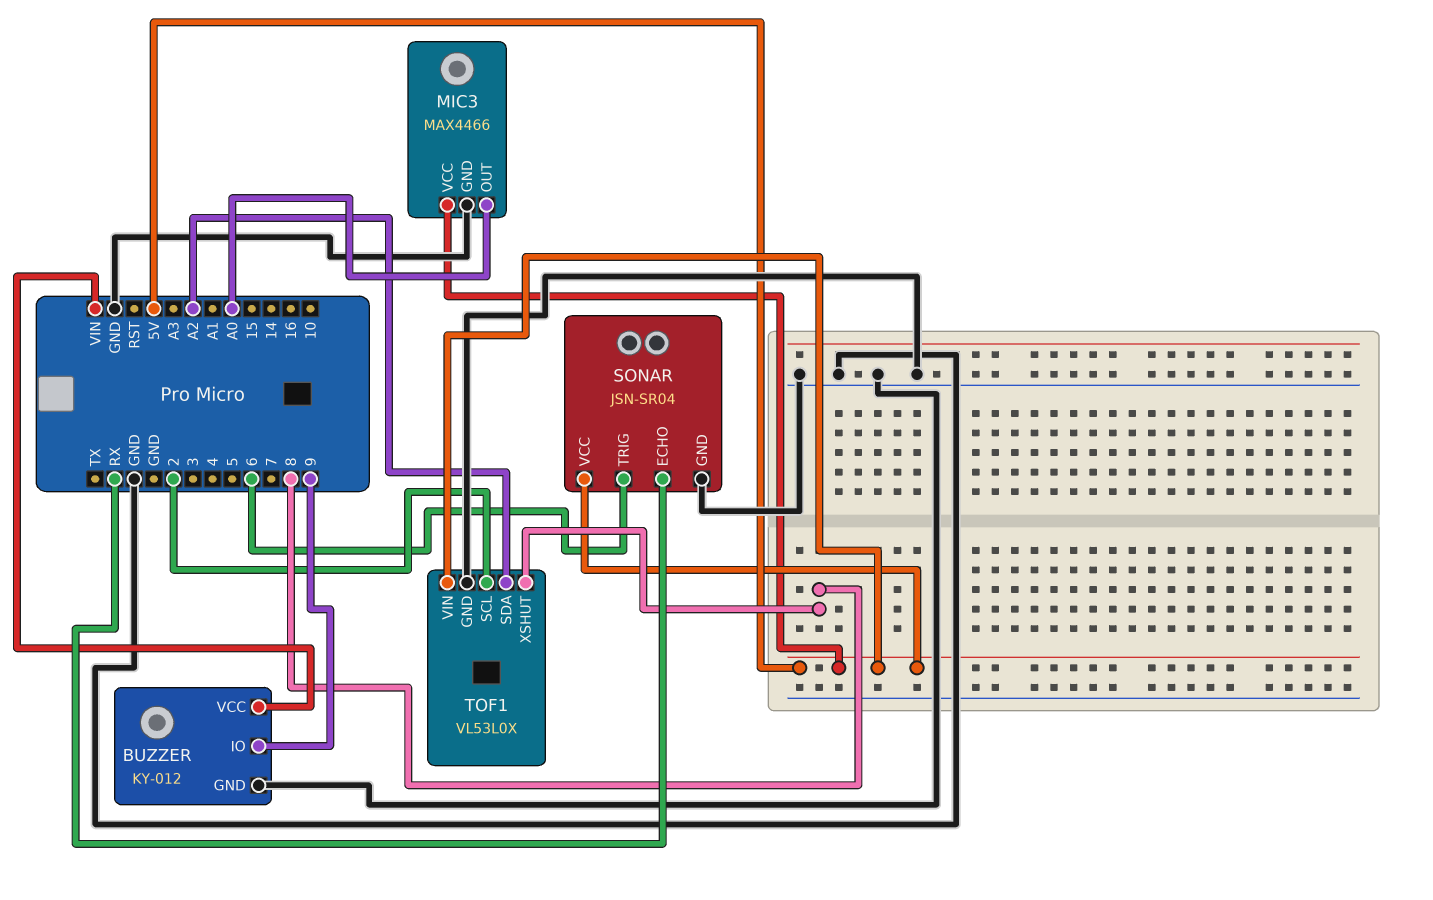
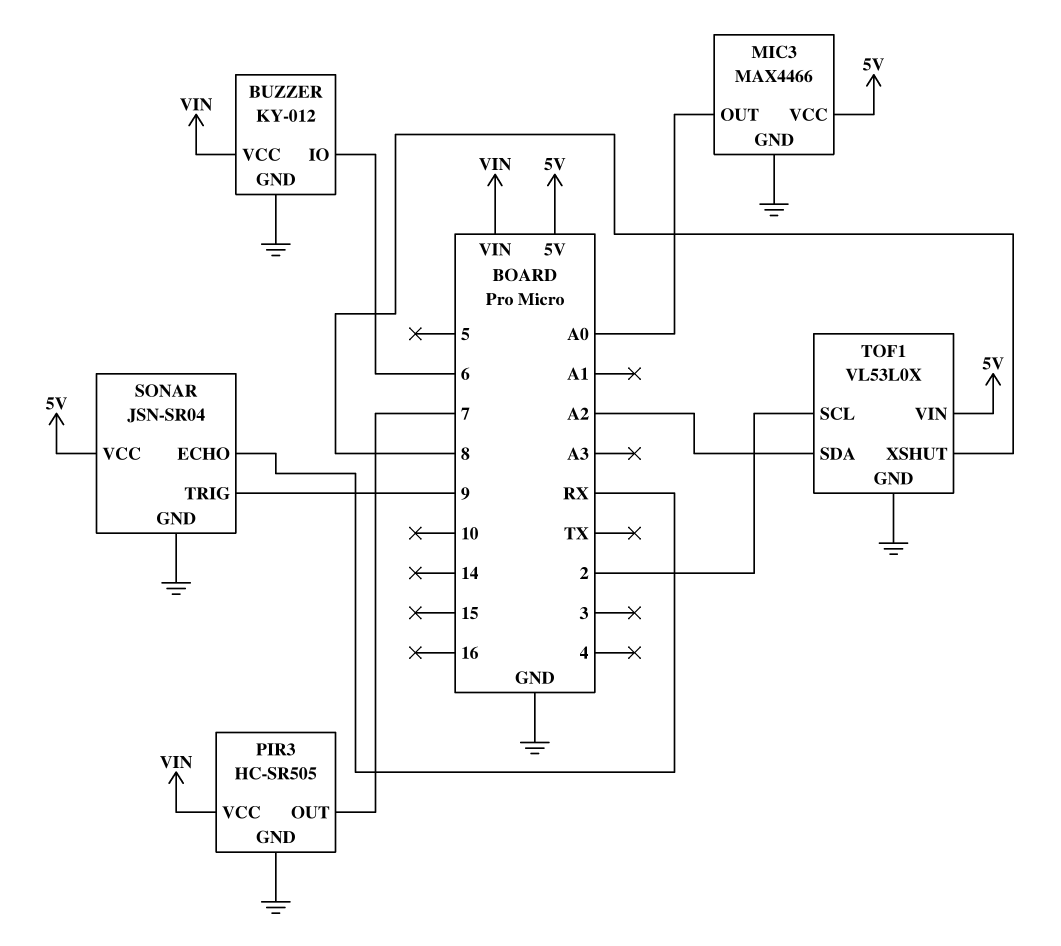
BUZZER pin IO: 9 -> 6
PIR3: none -> HC-SR505
PIR3 pin GND: none -> GND
PIR3 pin OUT: none -> 7
PIR3 pin VCC: none -> VIN
SONAR pin TRIG: 6 -> 9

